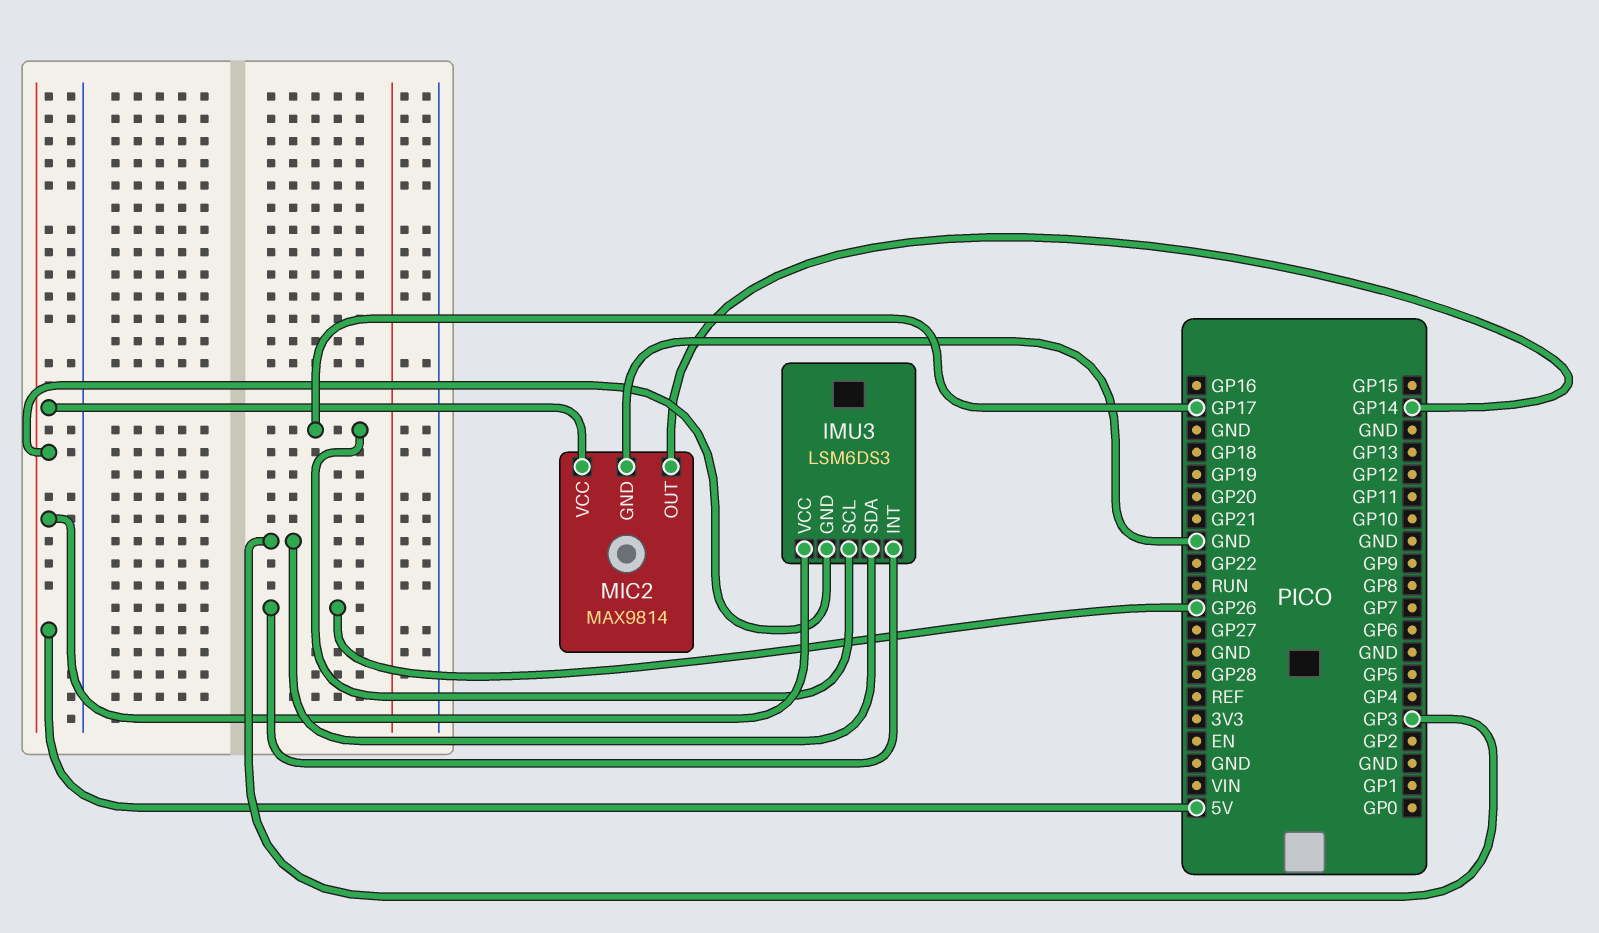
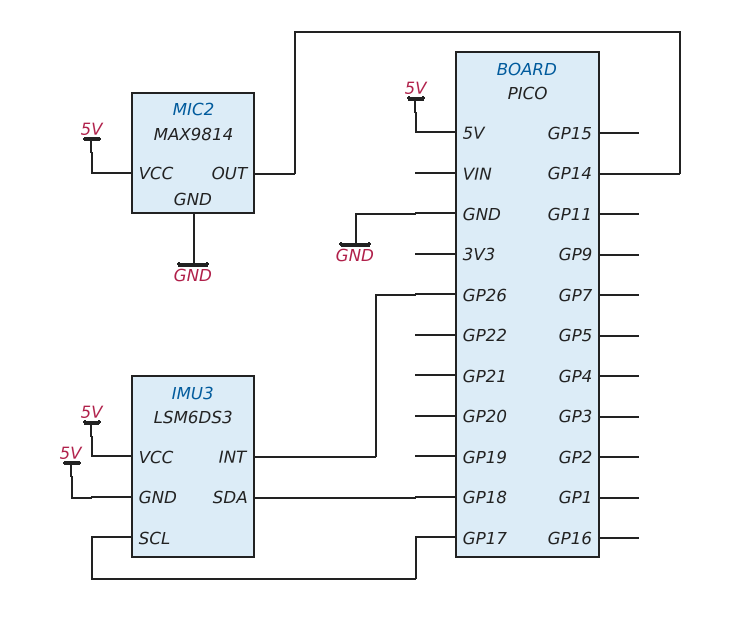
IMU3 pin SDA: GP3 -> GP18

